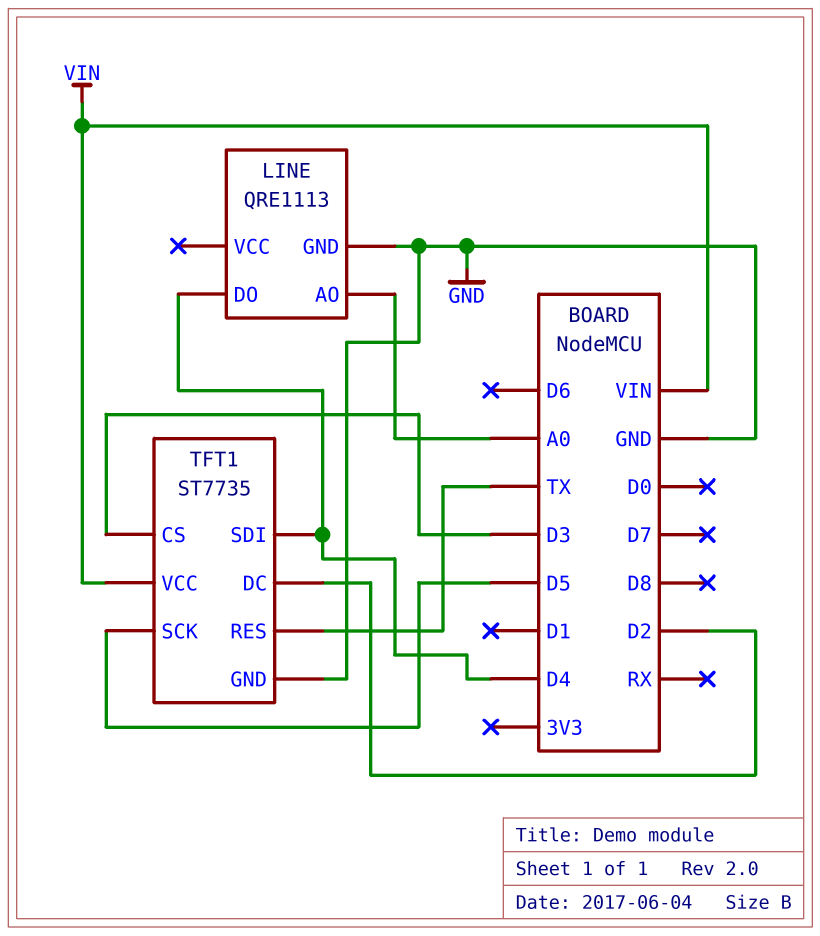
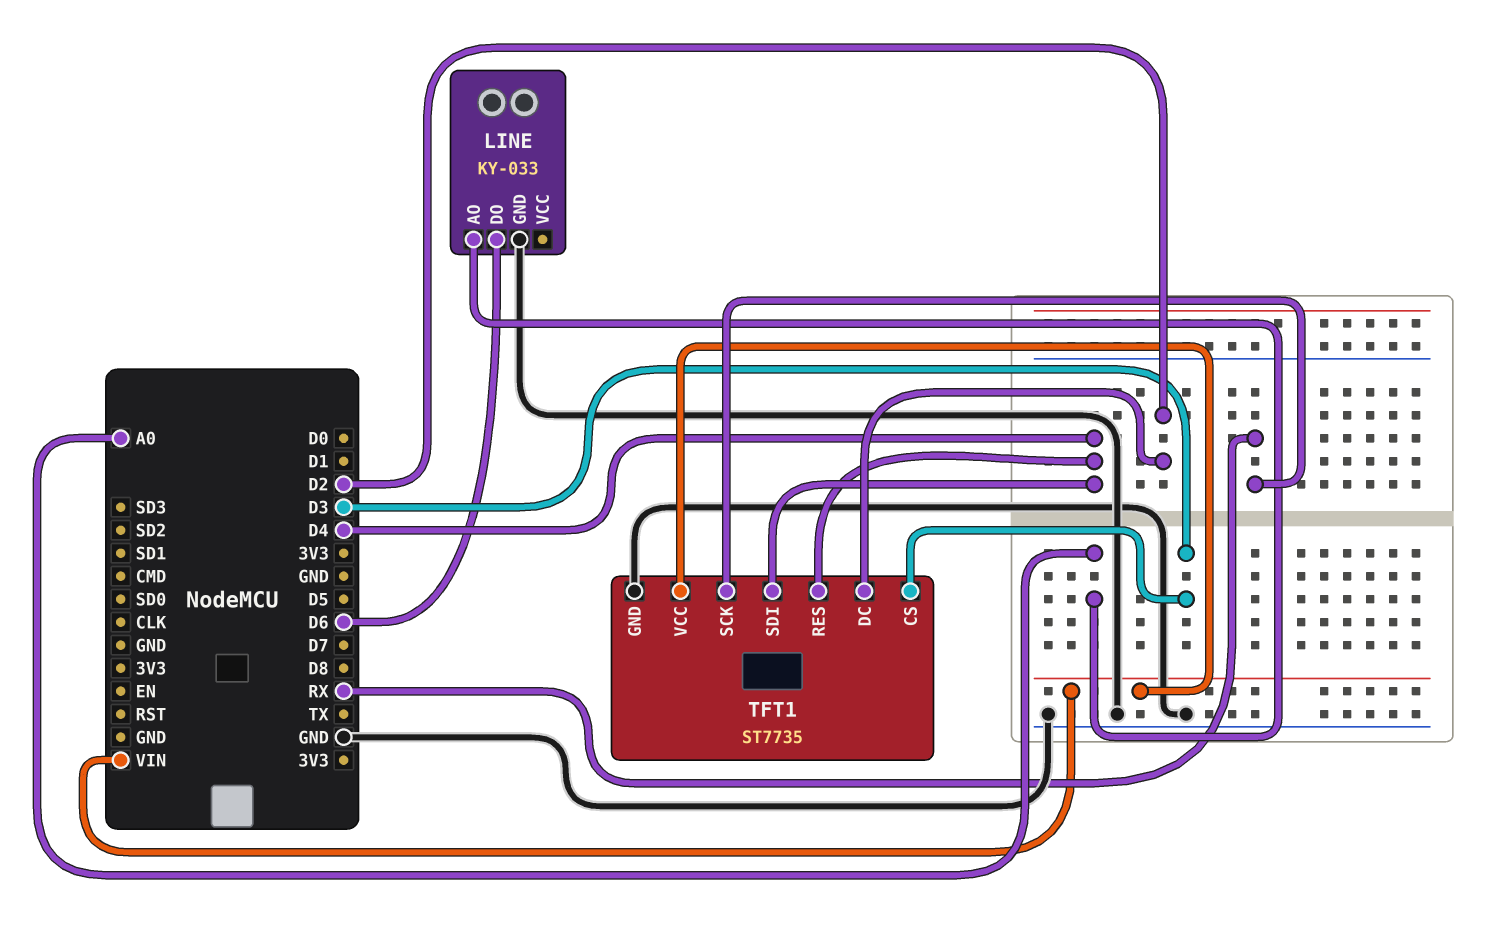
LINE: QRE1113 -> KY-033
LINE pin DO: D4 -> D6
TFT1 pin RES: TX -> D4
TFT1 pin SCK: D5 -> RX

